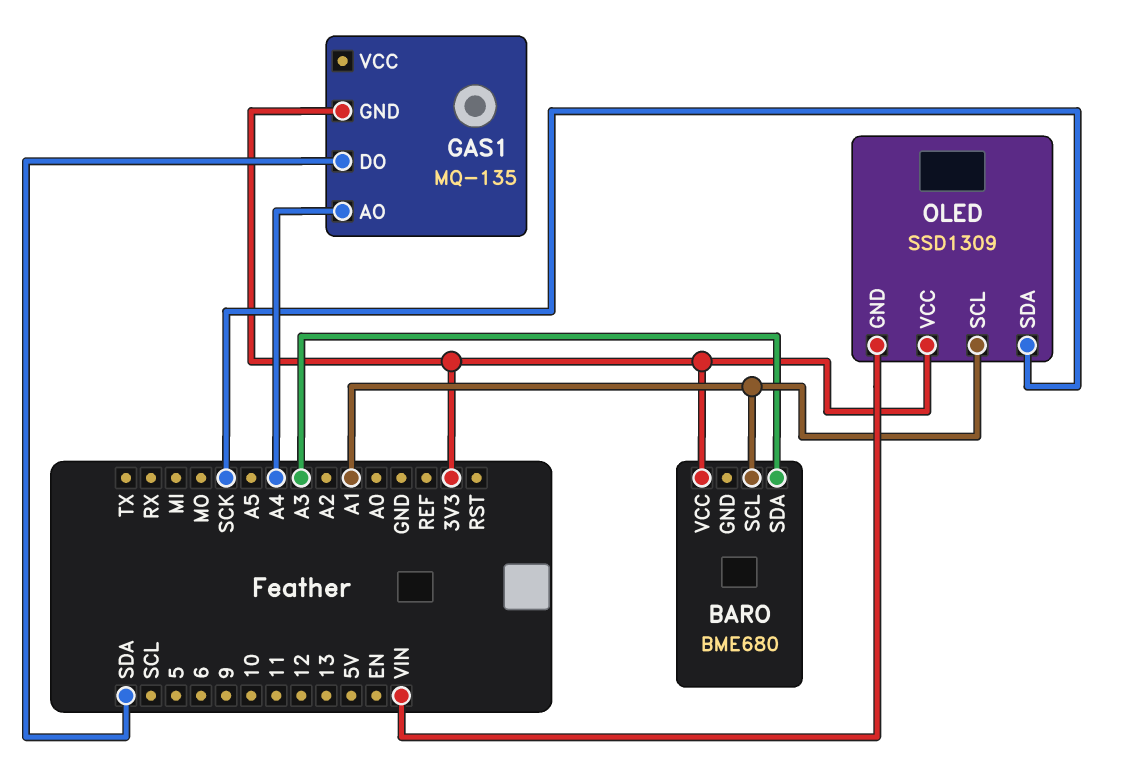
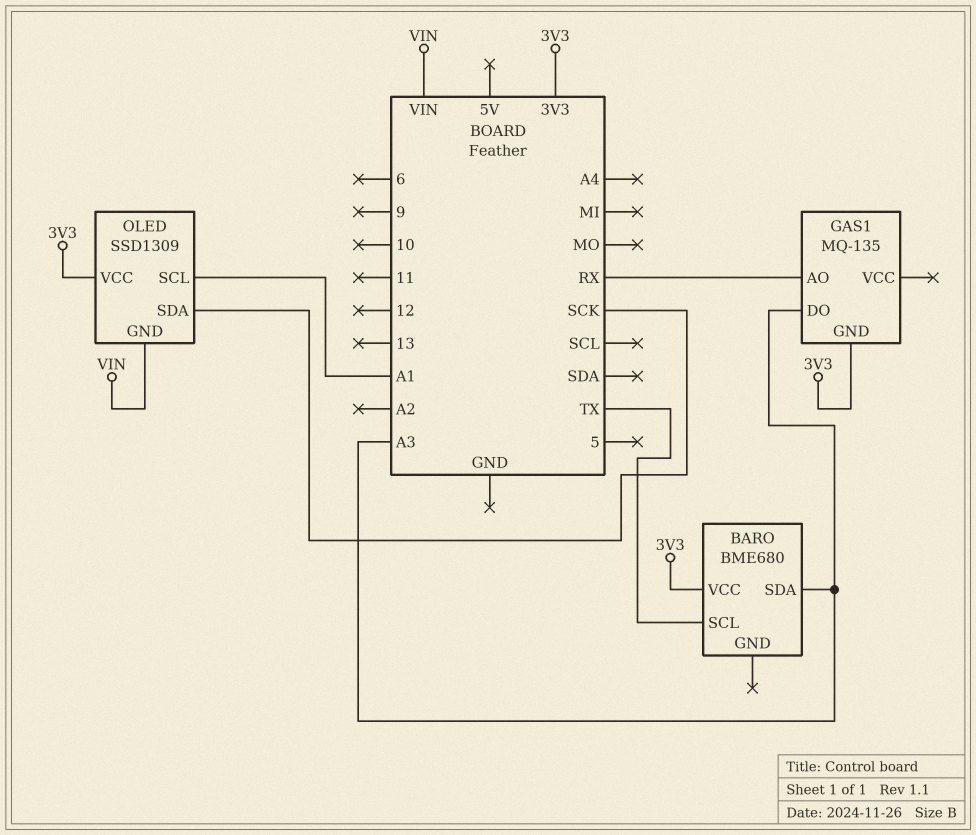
BARO pin SCL: A1 -> TX
GAS1 pin AO: A4 -> RX
GAS1 pin DO: SDA -> A3

